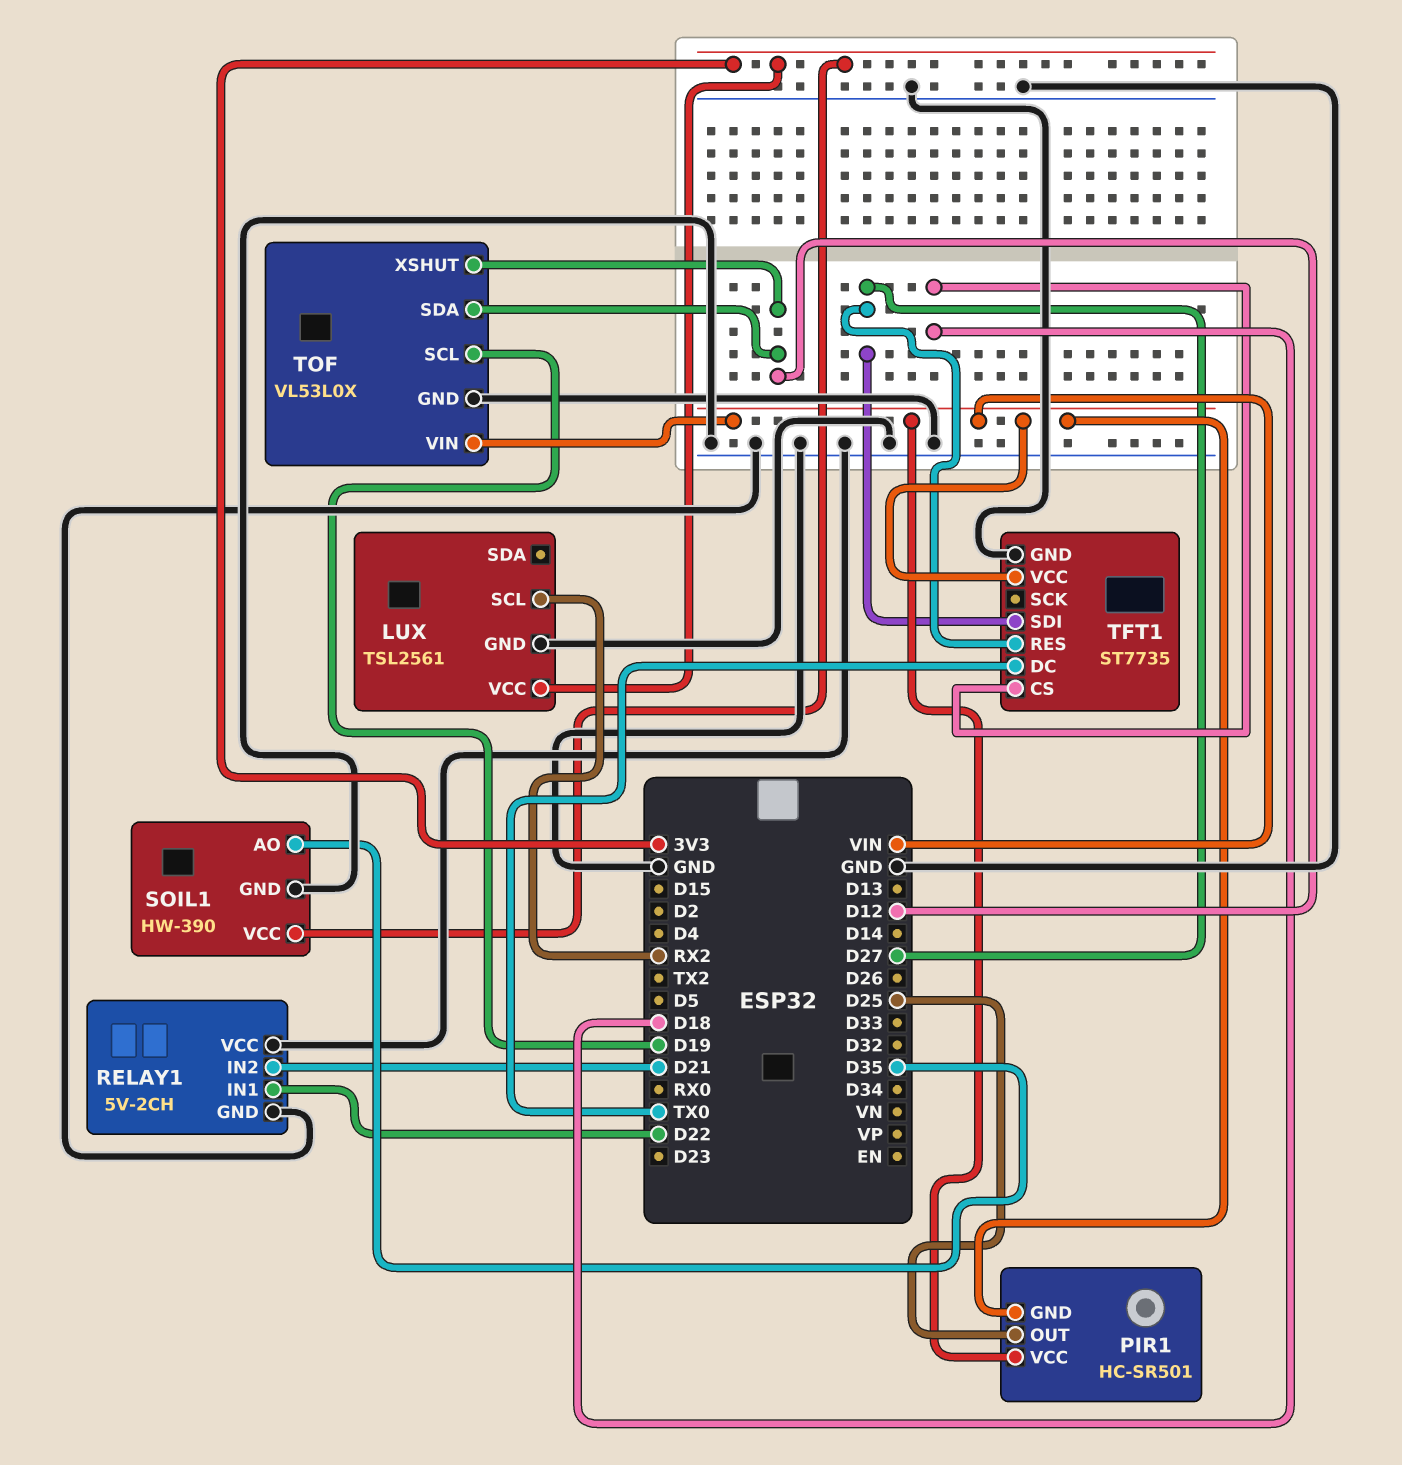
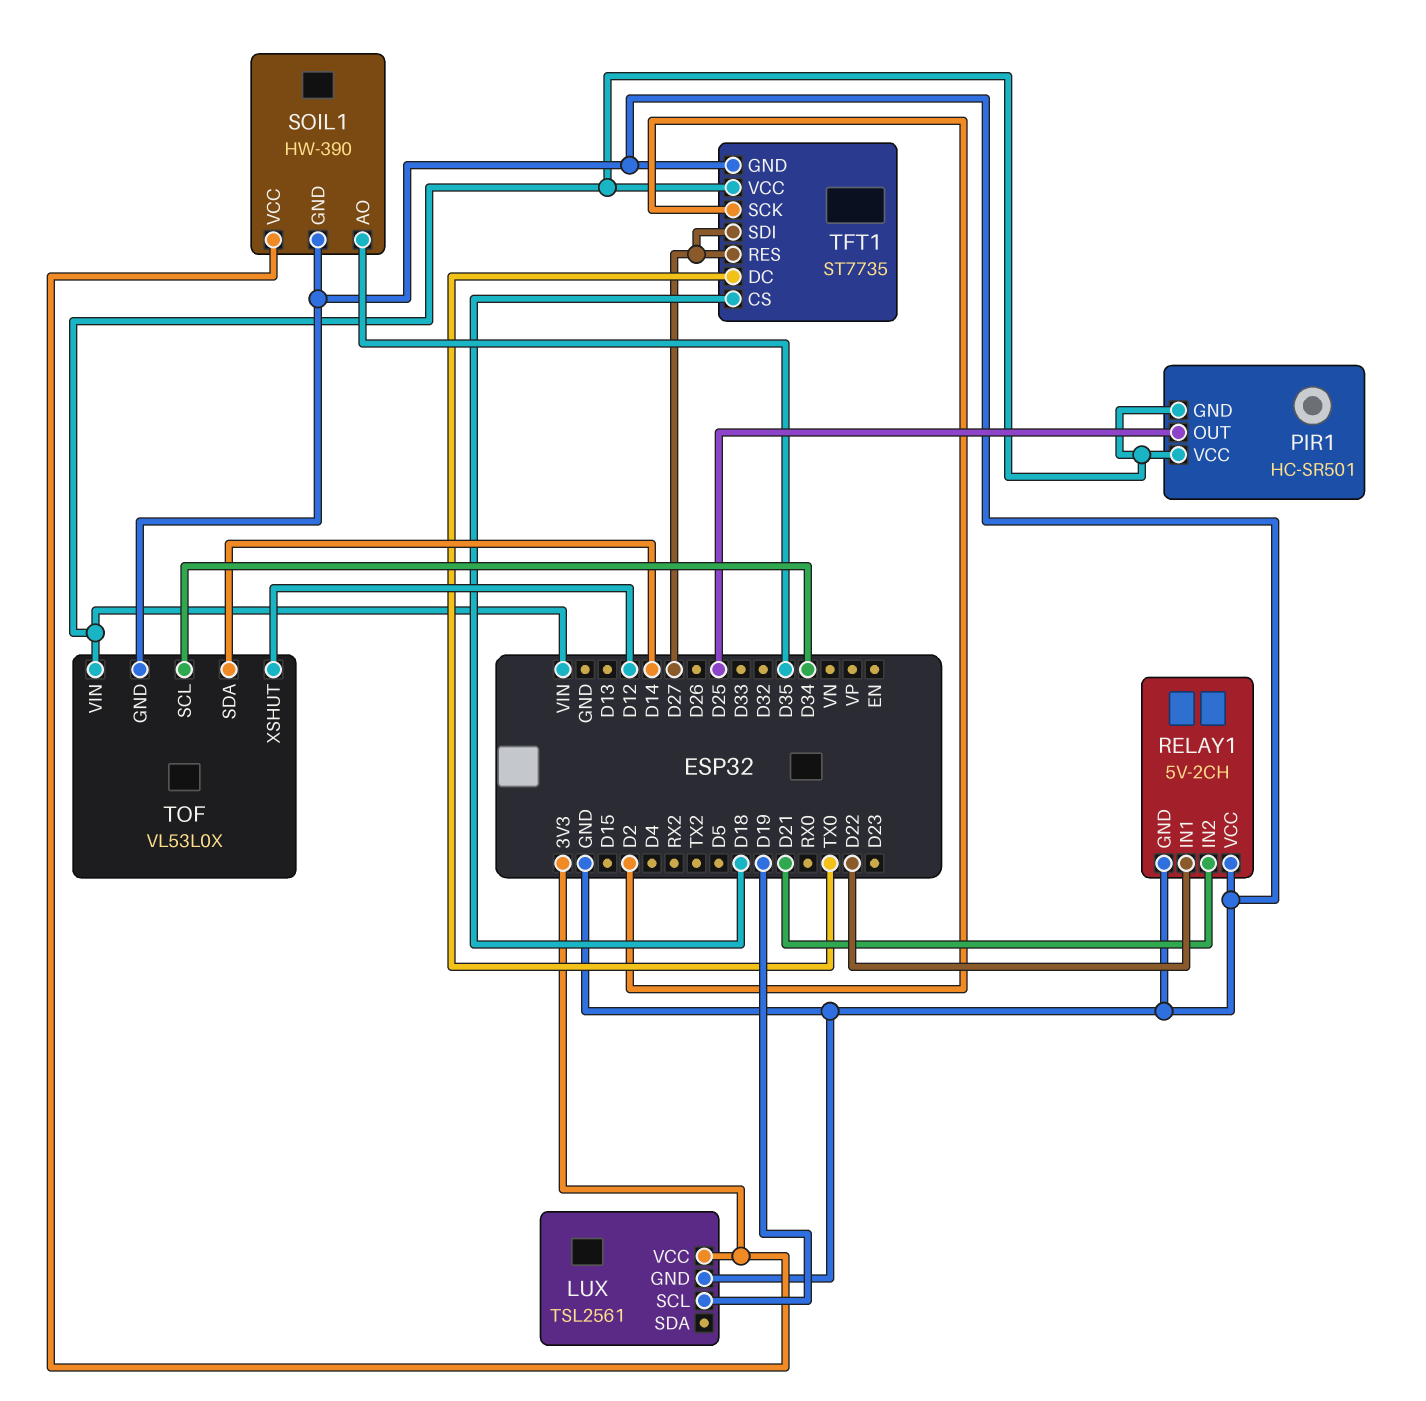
LUX pin SCL: RX2 -> D19
TFT1 pin SCK: none -> D2
TOF pin SCL: D19 -> D34
TOF pin SDA: D12 -> D14

